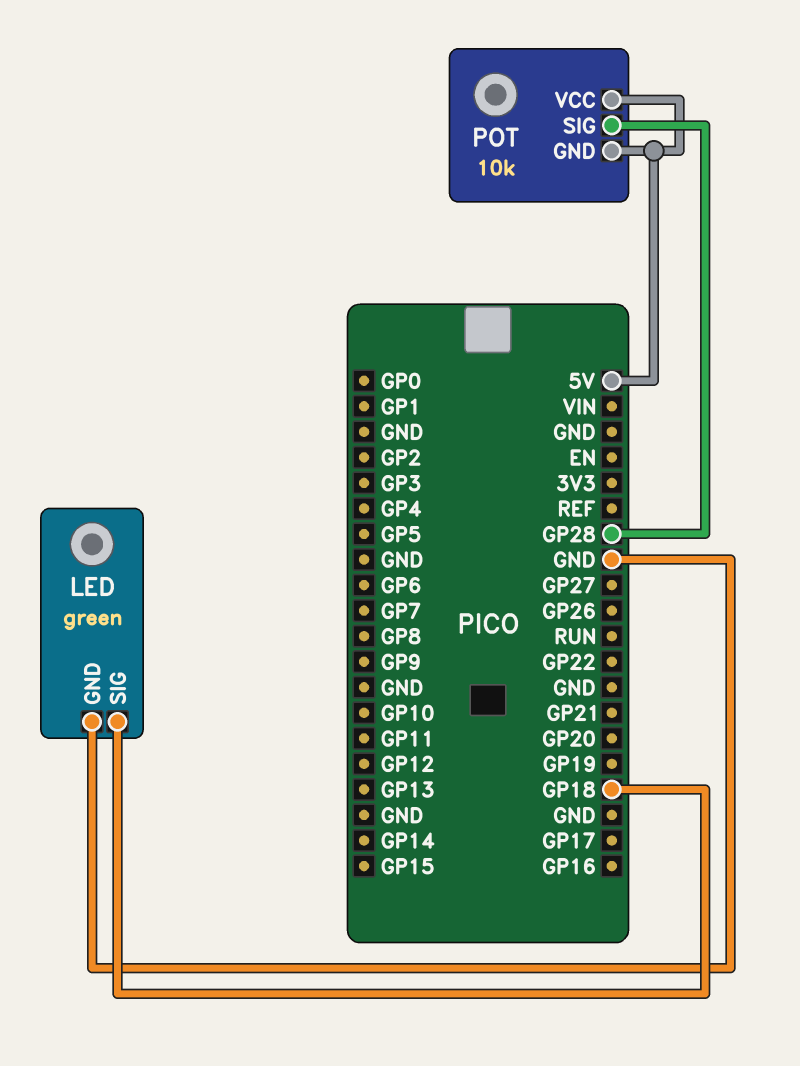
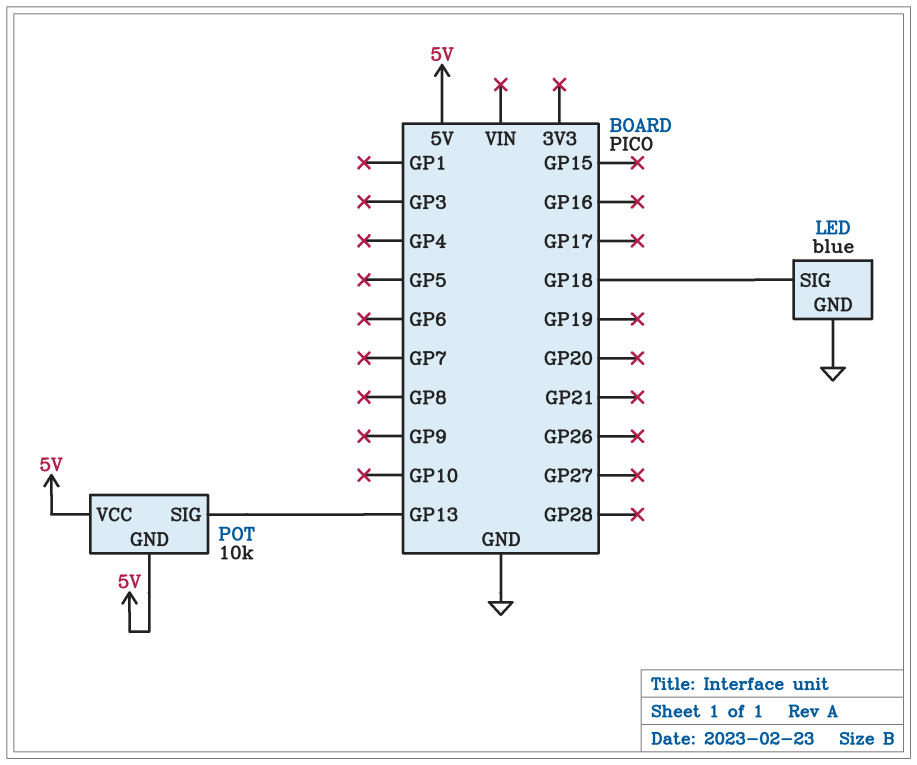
LED: green -> blue
POT pin SIG: GP28 -> GP13

